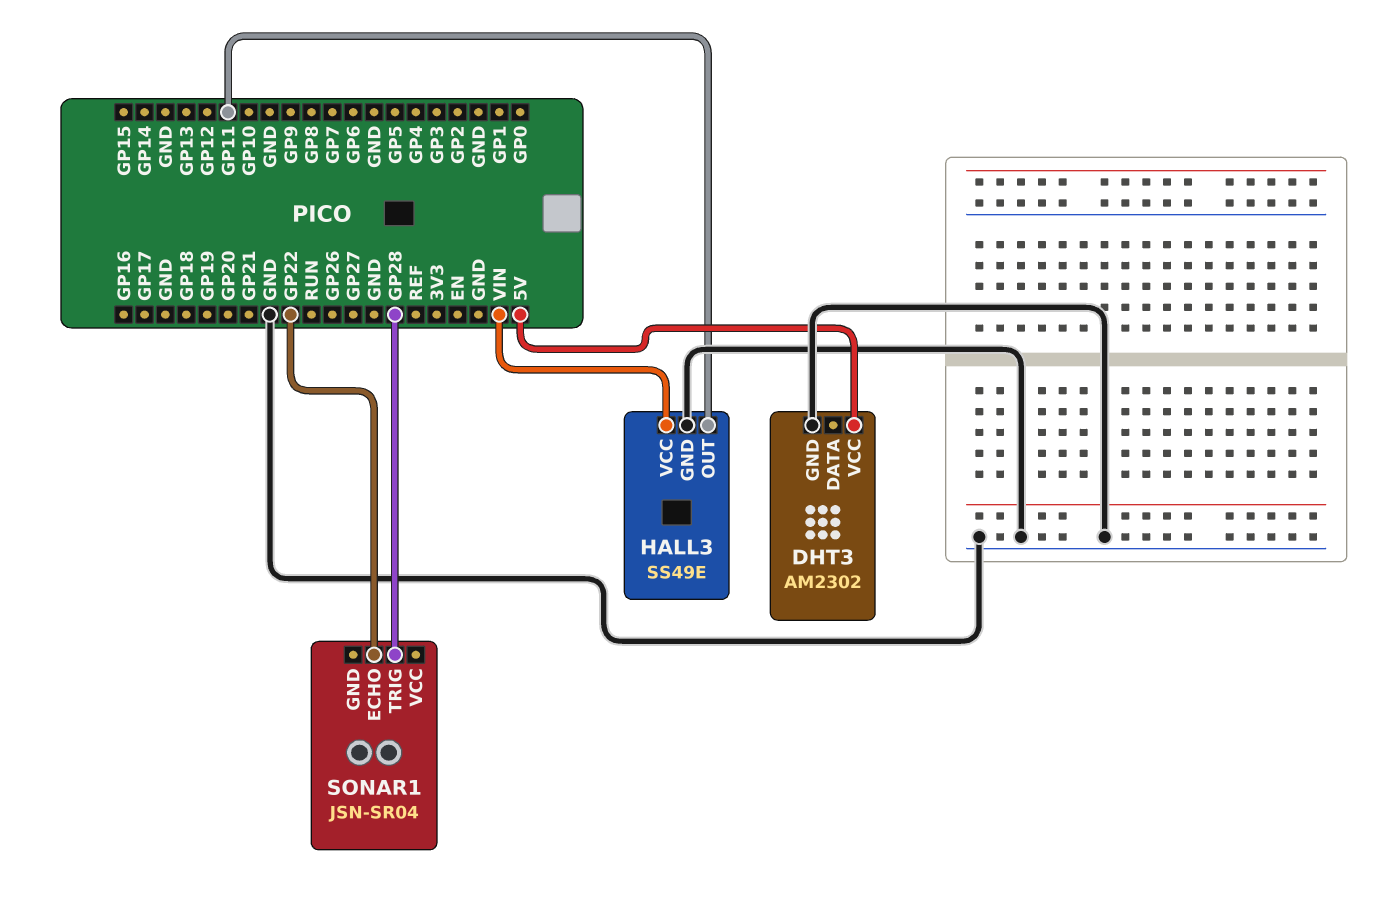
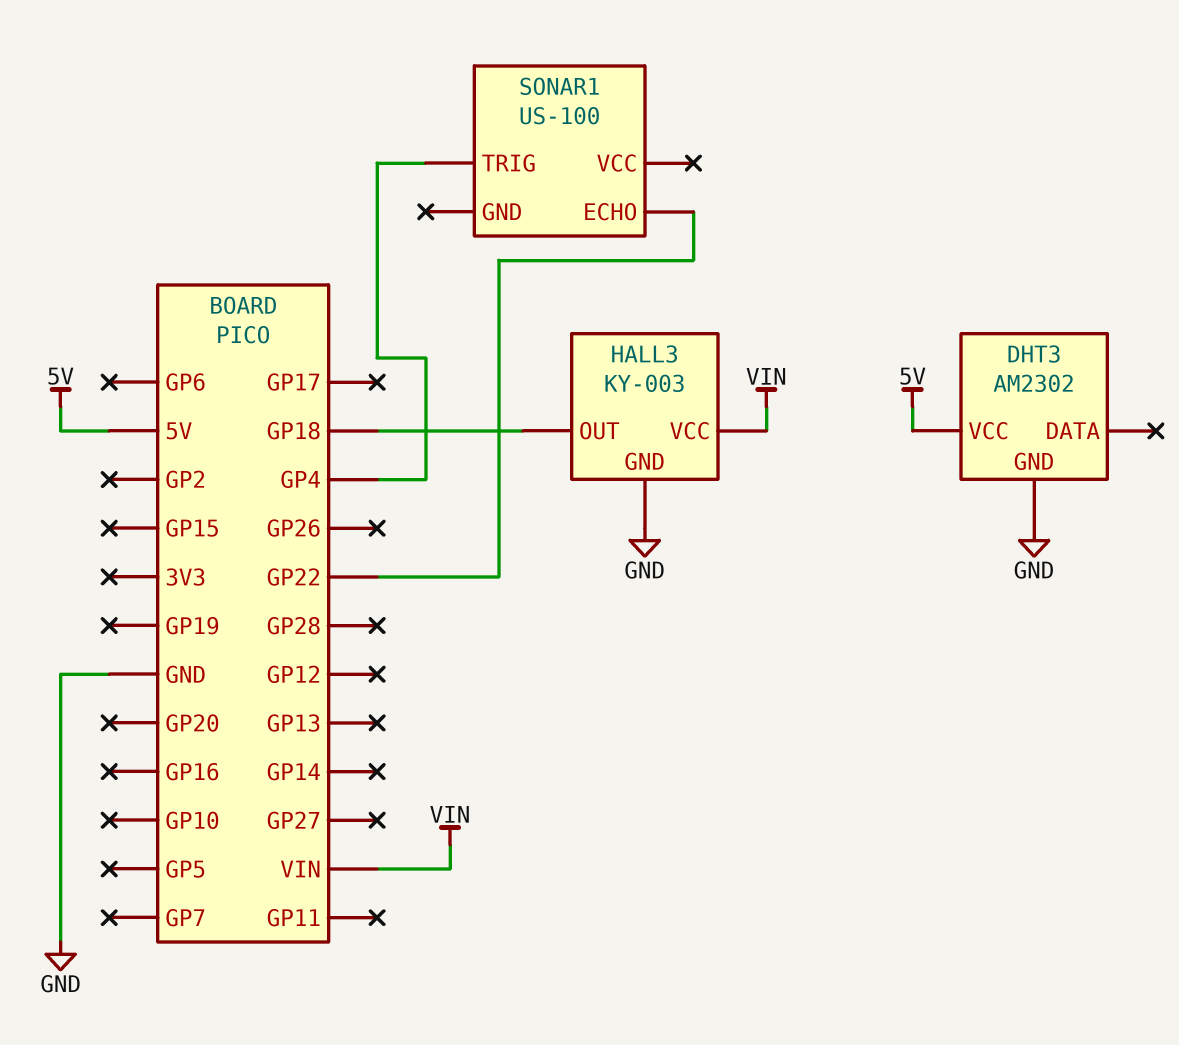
HALL3: SS49E -> KY-003
HALL3 pin OUT: GP11 -> GP18
SONAR1: JSN-SR04 -> US-100
SONAR1 pin TRIG: GP28 -> GP4

